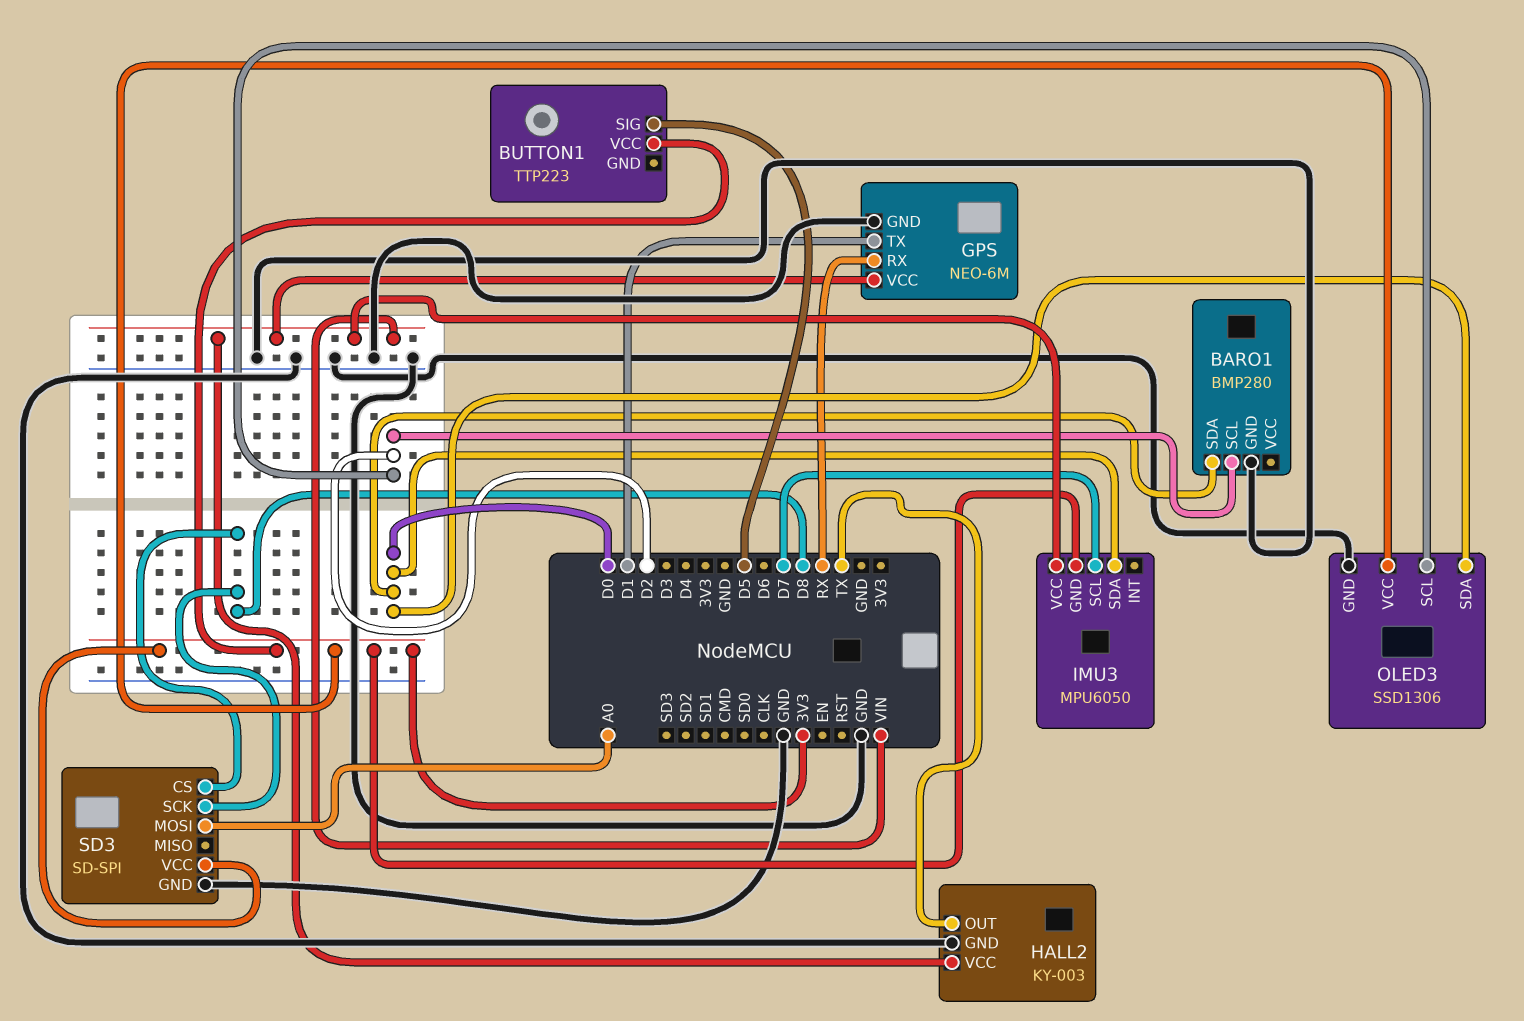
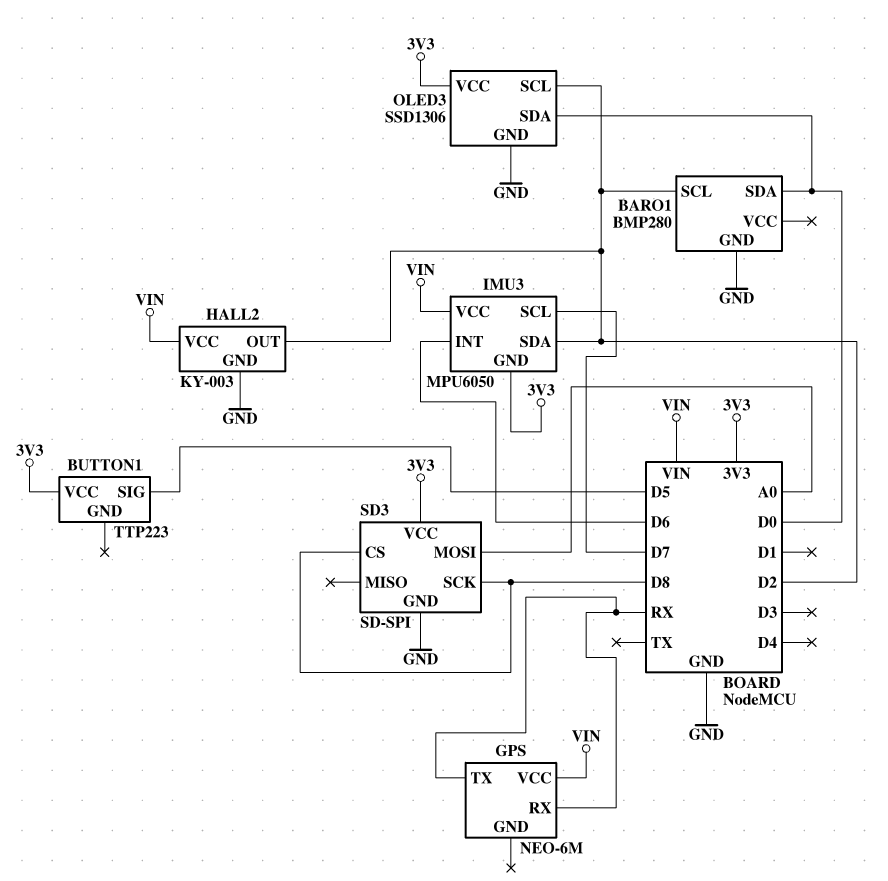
GPS pin GND: GND -> none
GPS pin TX: D1 -> RX
HALL2 pin OUT: TX -> D2
IMU3 pin INT: none -> D6
IMU3 pin SDA: D0 -> D2

